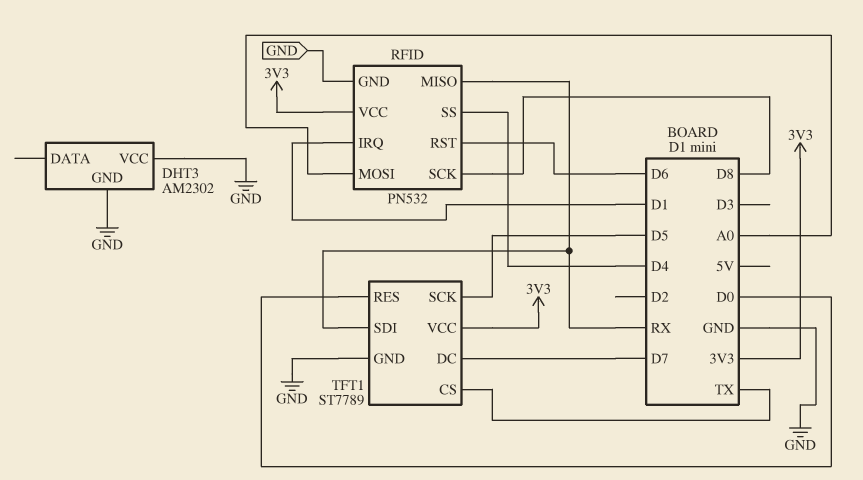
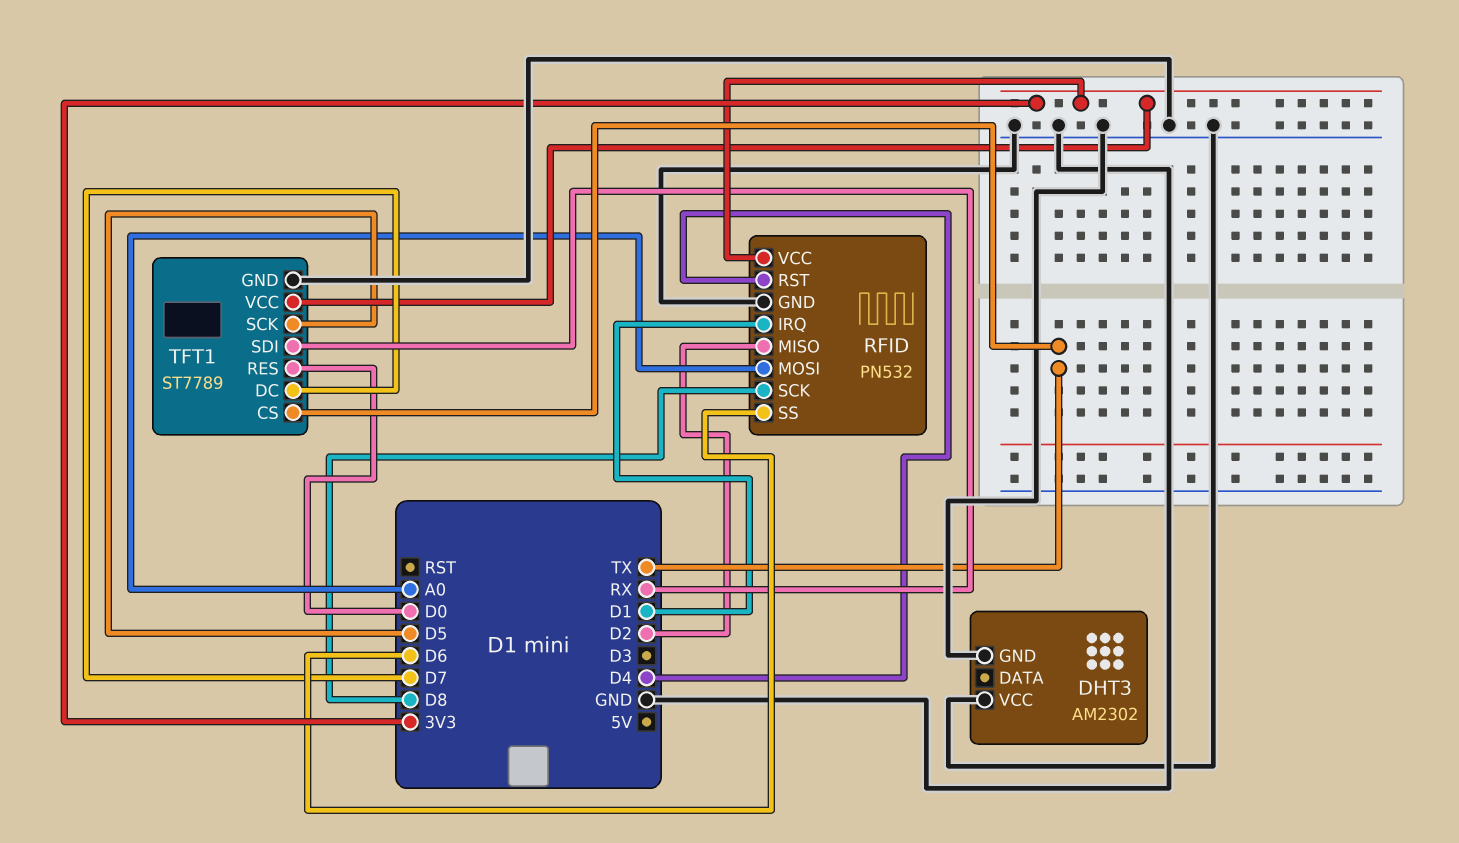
RFID pin MISO: RX -> D2
RFID pin RST: D6 -> D4
RFID pin SS: D4 -> D6

